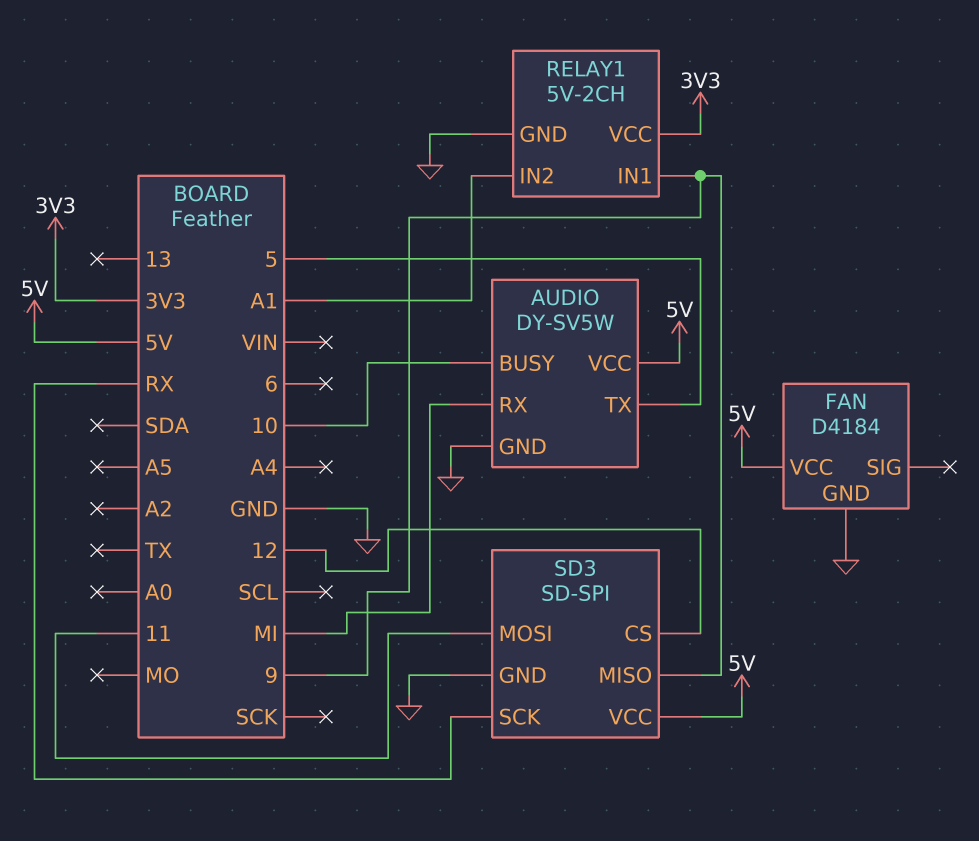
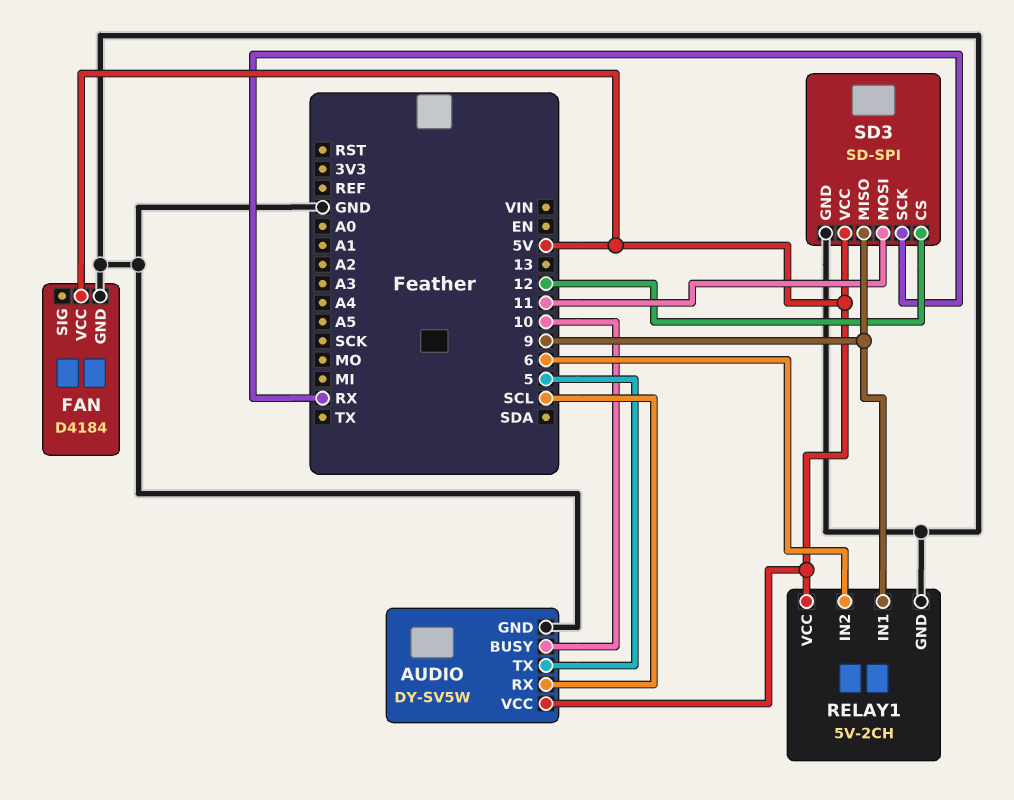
AUDIO pin RX: MI -> SCL
RELAY1 pin IN2: A1 -> 6
RELAY1 pin VCC: 3V3 -> 5V

